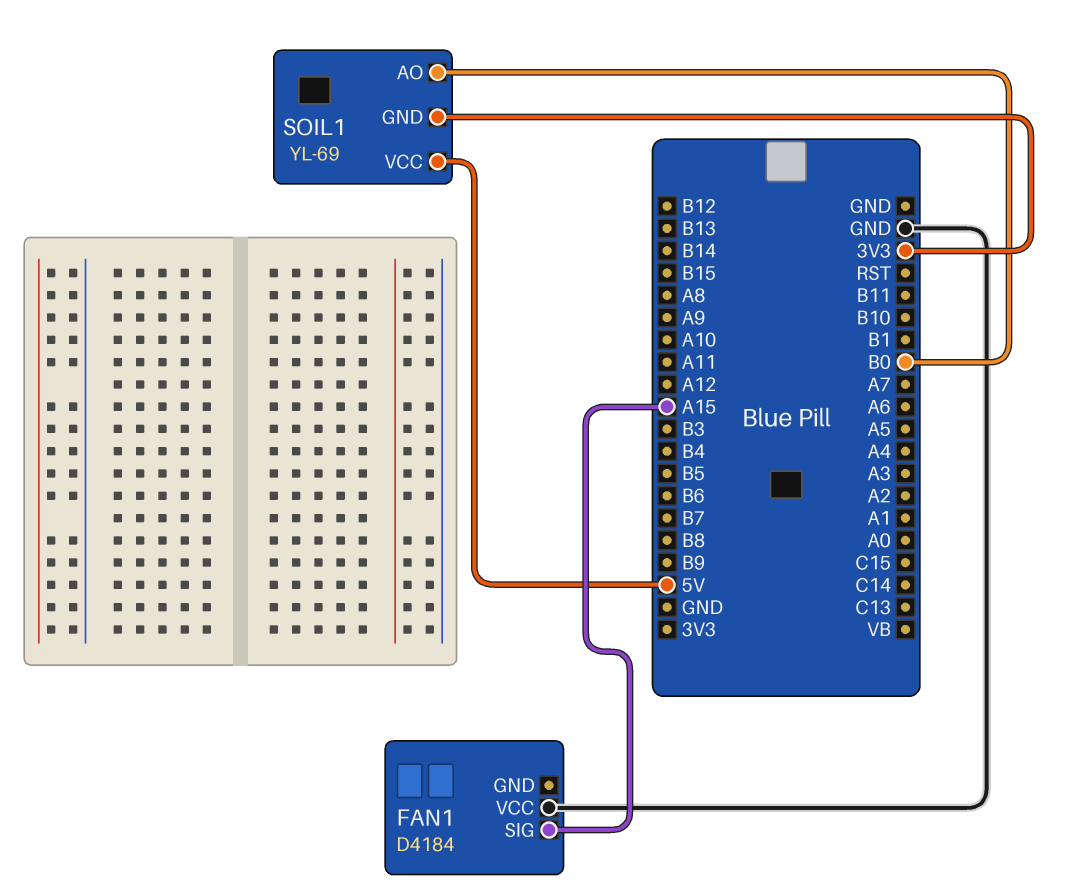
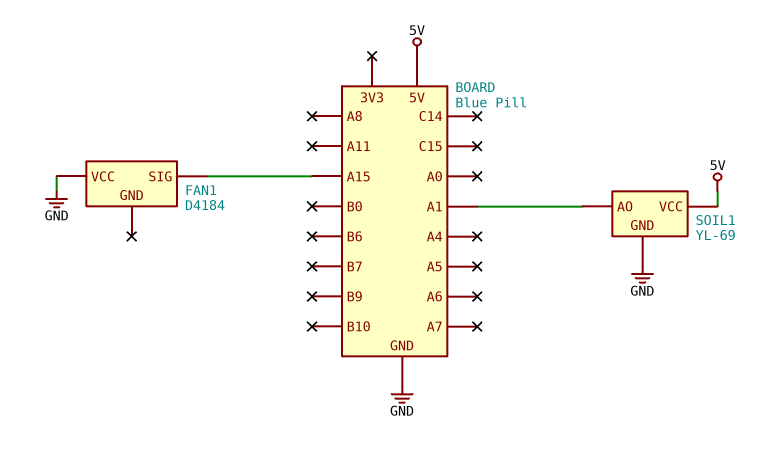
SOIL1 pin AO: B0 -> A1
SOIL1 pin GND: 3V3 -> GND

